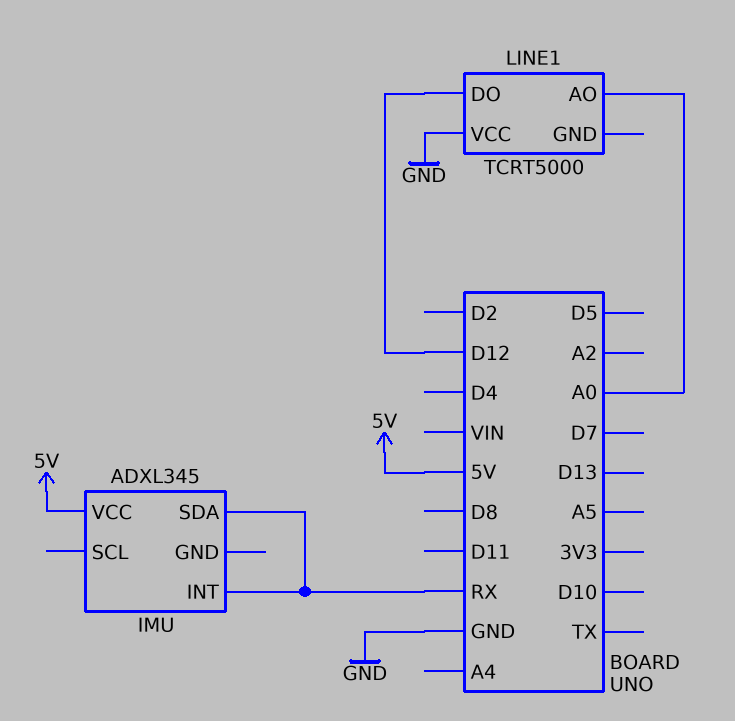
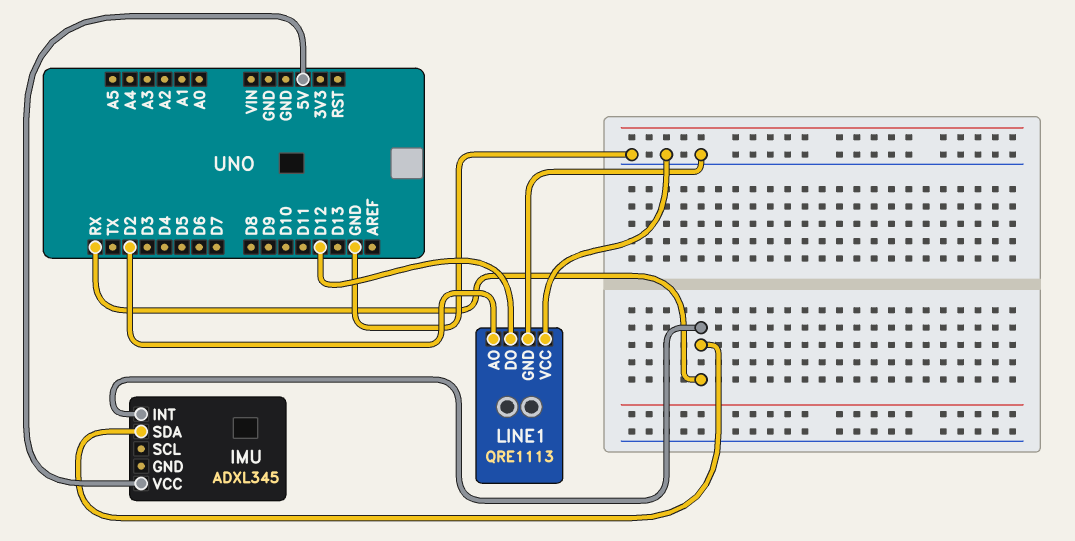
LINE1: TCRT5000 -> QRE1113
LINE1 pin AO: A0 -> D2
LINE1 pin GND: none -> GND

